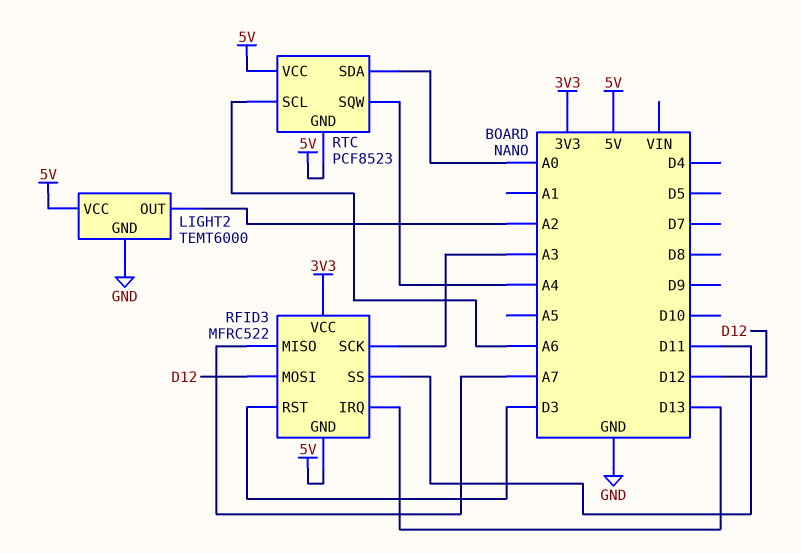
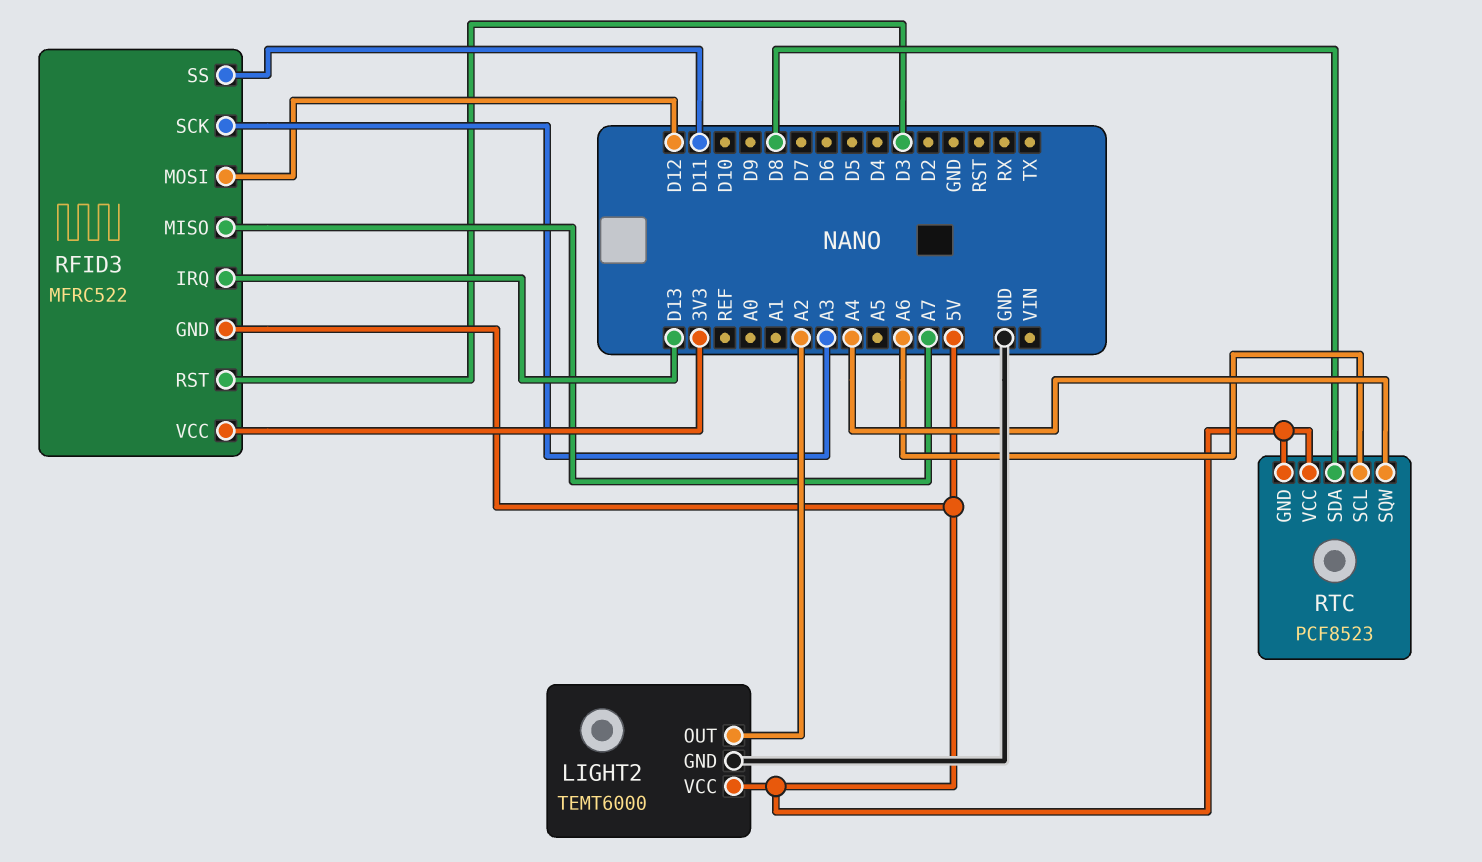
RTC pin SDA: A0 -> D8

